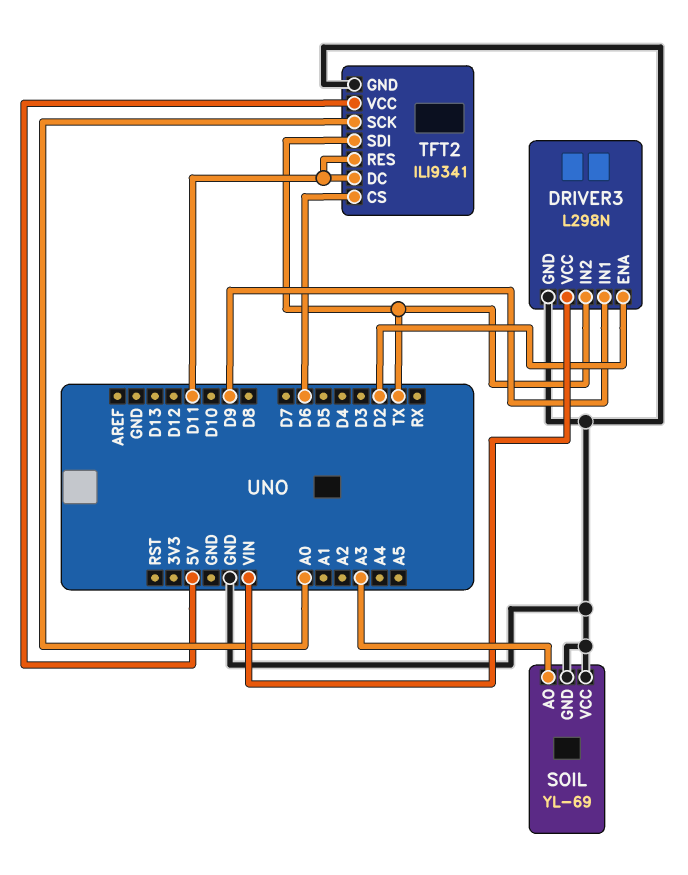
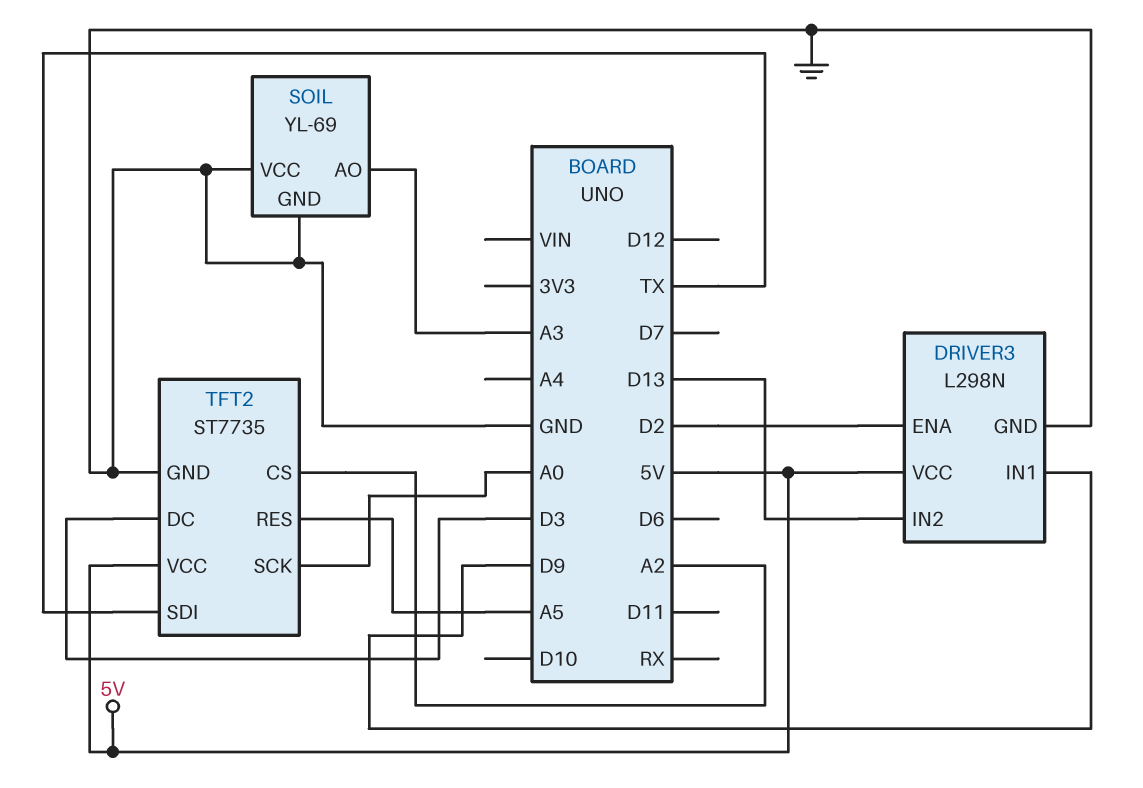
DRIVER3 pin IN2: TX -> D13
DRIVER3 pin VCC: VIN -> 5V
TFT2: ILI9341 -> ST7735
TFT2 pin CS: D6 -> A2
TFT2 pin DC: D11 -> D3
TFT2 pin RES: D11 -> A5

